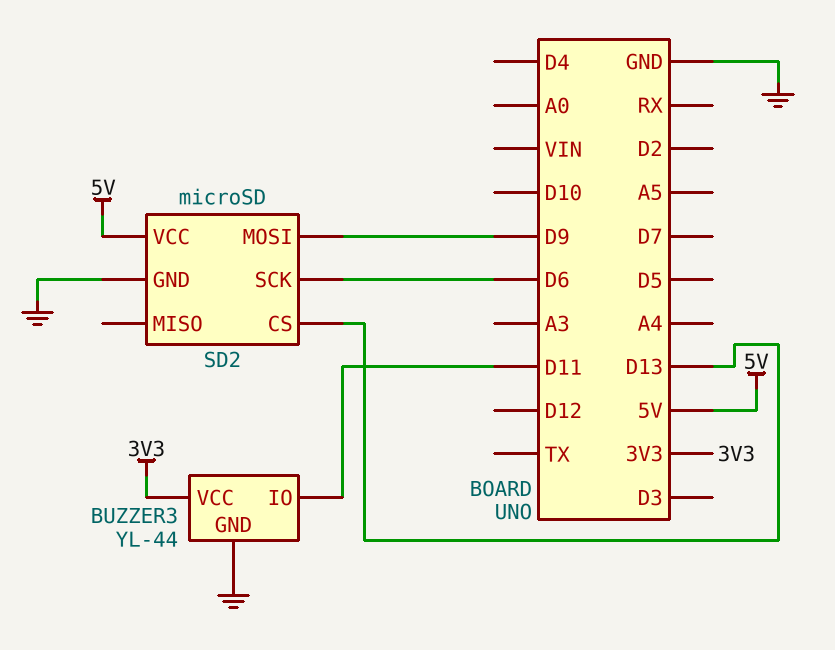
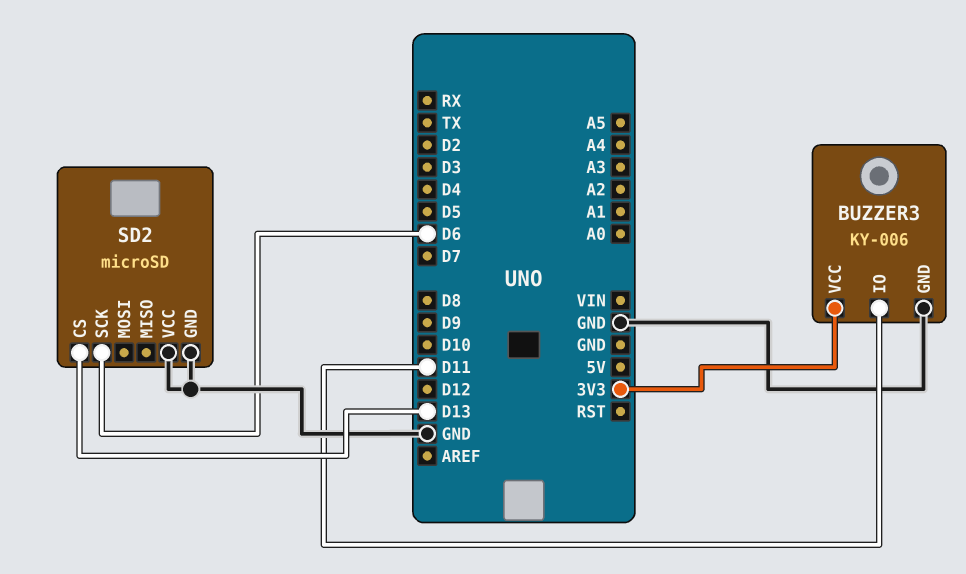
BUZZER3: YL-44 -> KY-006
SD2 pin MOSI: D9 -> none
SD2 pin VCC: 5V -> GND

